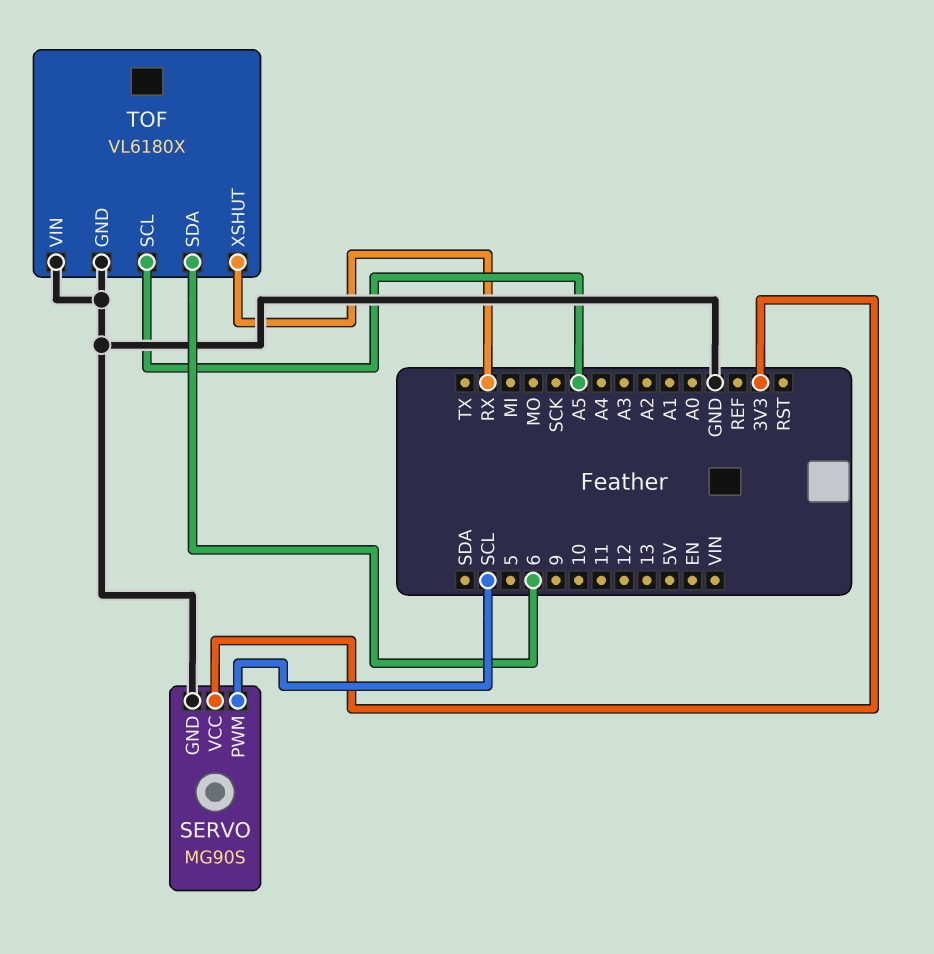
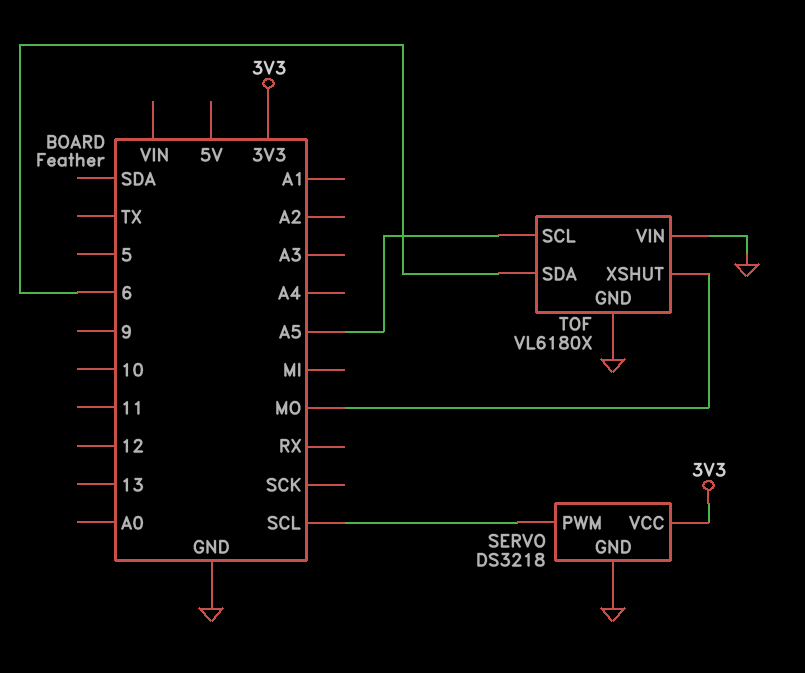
SERVO: MG90S -> DS3218
TOF pin XSHUT: RX -> MO

